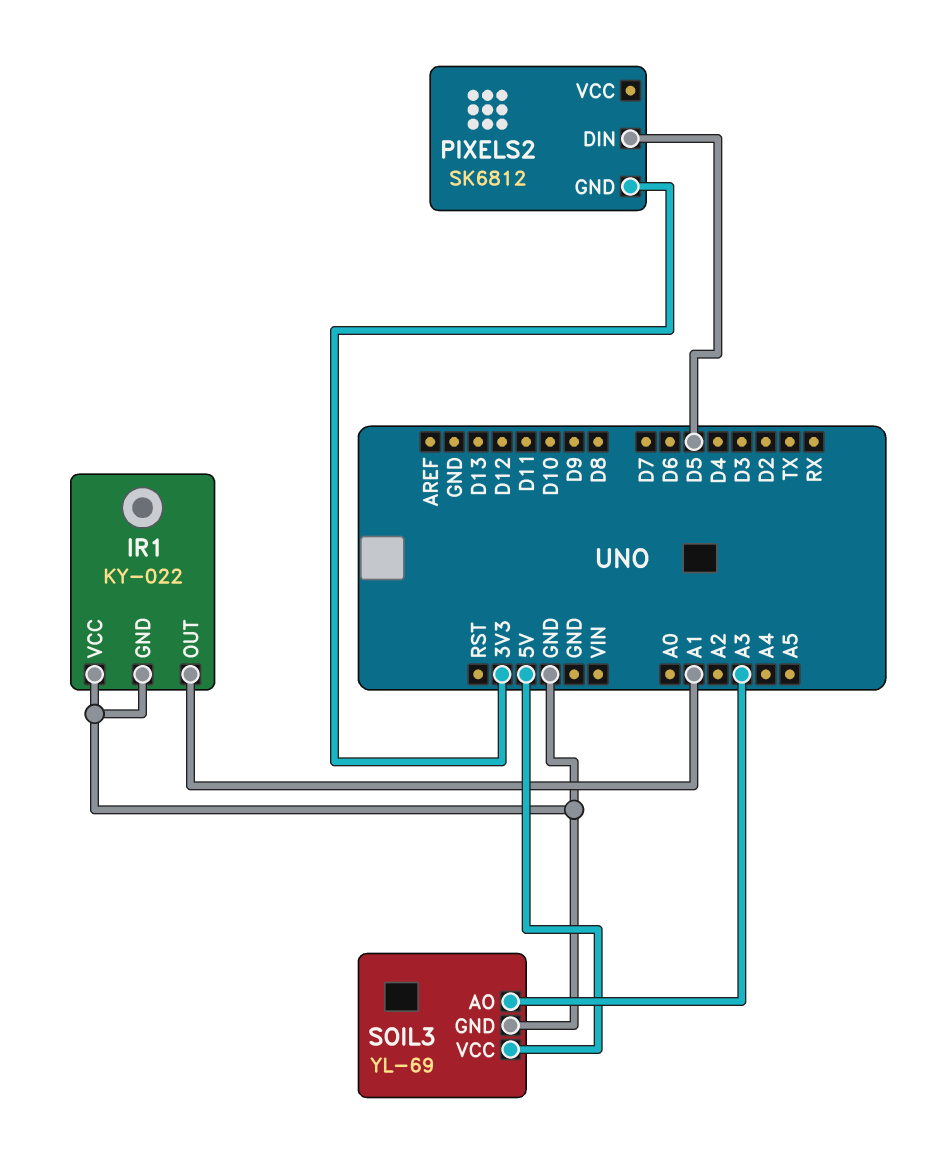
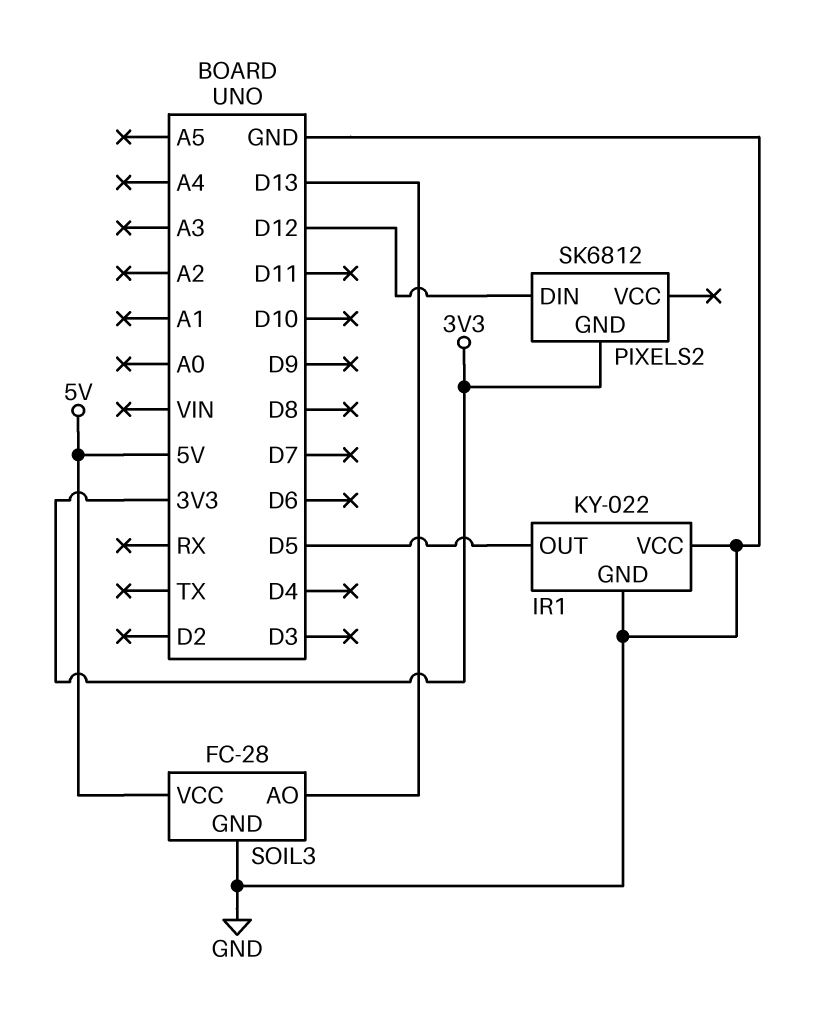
IR1 pin OUT: A1 -> D5
PIXELS2 pin DIN: D5 -> D12
SOIL3: YL-69 -> FC-28
SOIL3 pin AO: A3 -> D13

